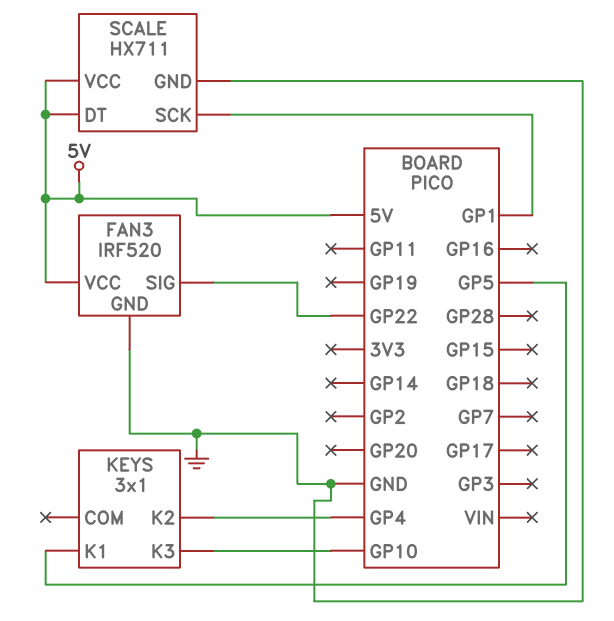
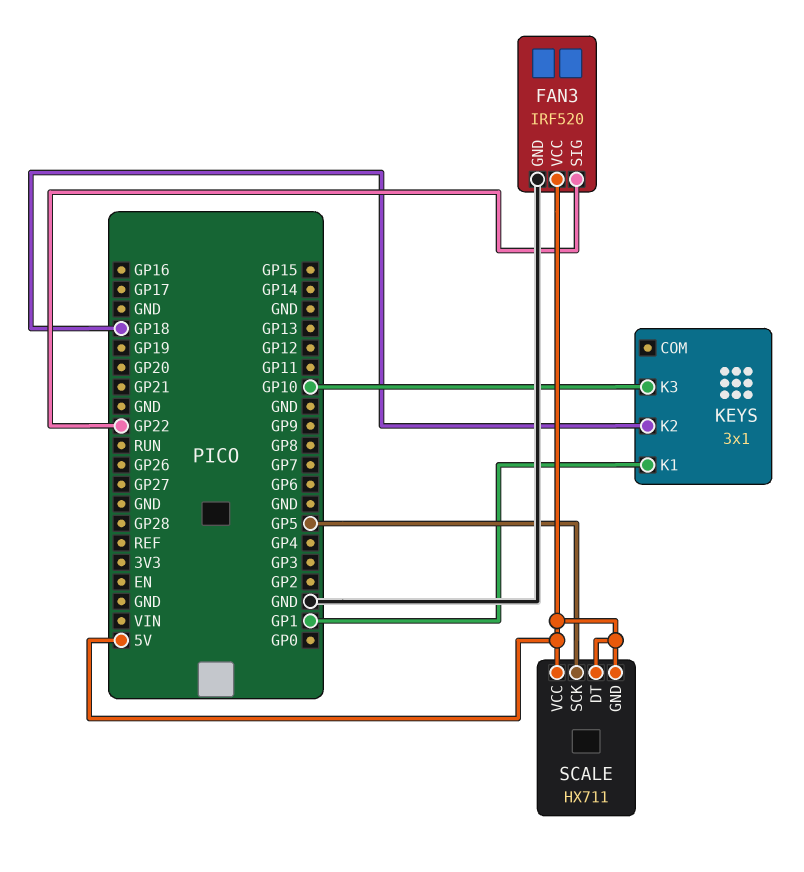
KEYS pin K1: GP5 -> GP1
KEYS pin K2: GP4 -> GP18
SCALE pin GND: GND -> 5V
SCALE pin SCK: GP1 -> GP5

